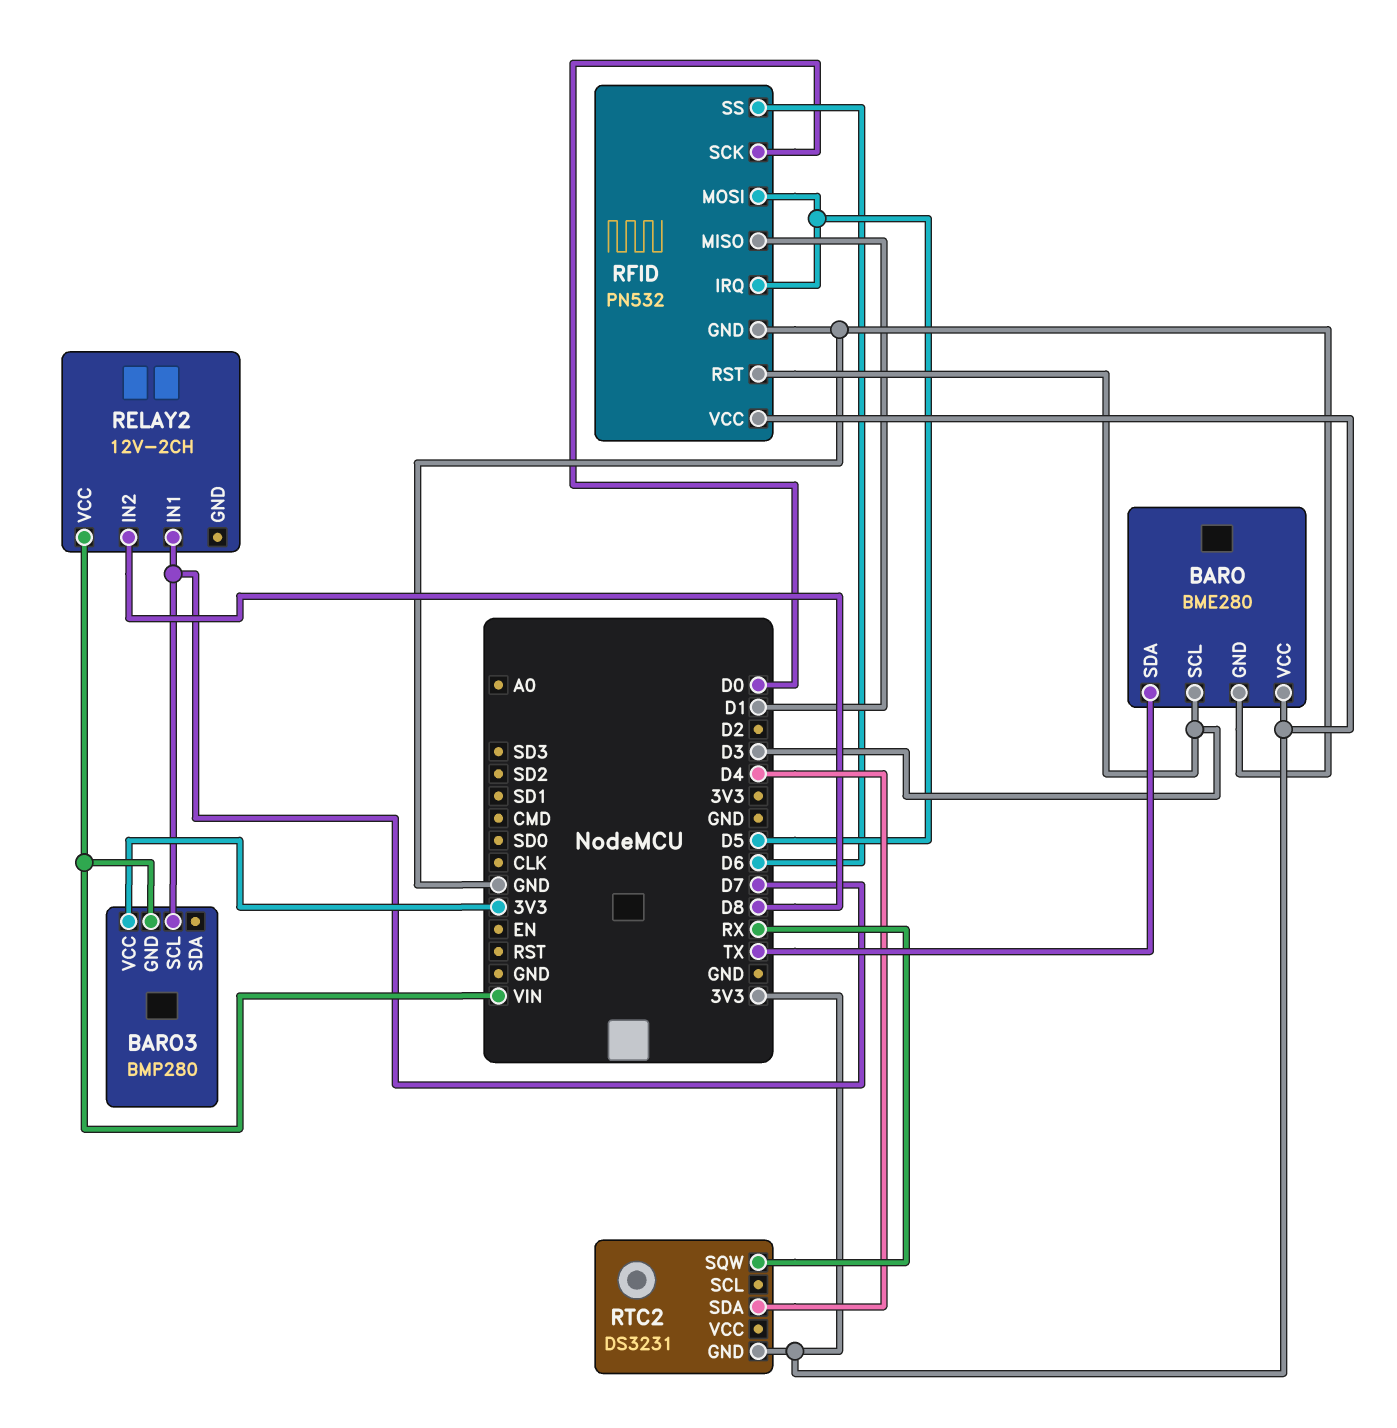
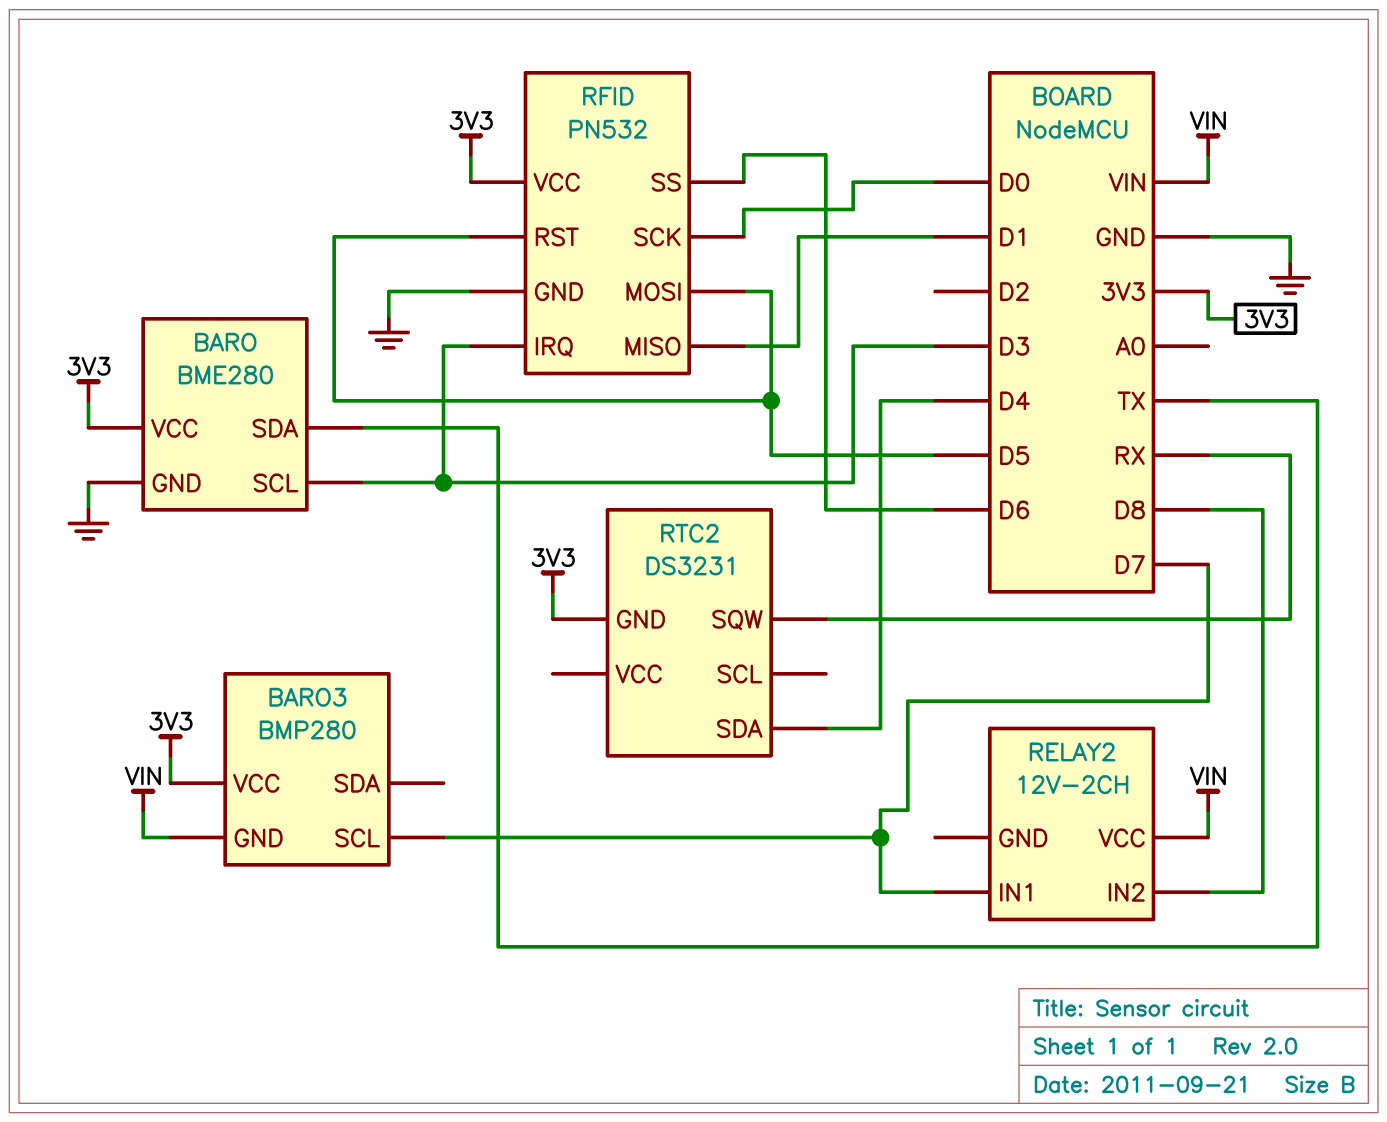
RFID pin IRQ: D5 -> D3
RFID pin RST: D3 -> D5

